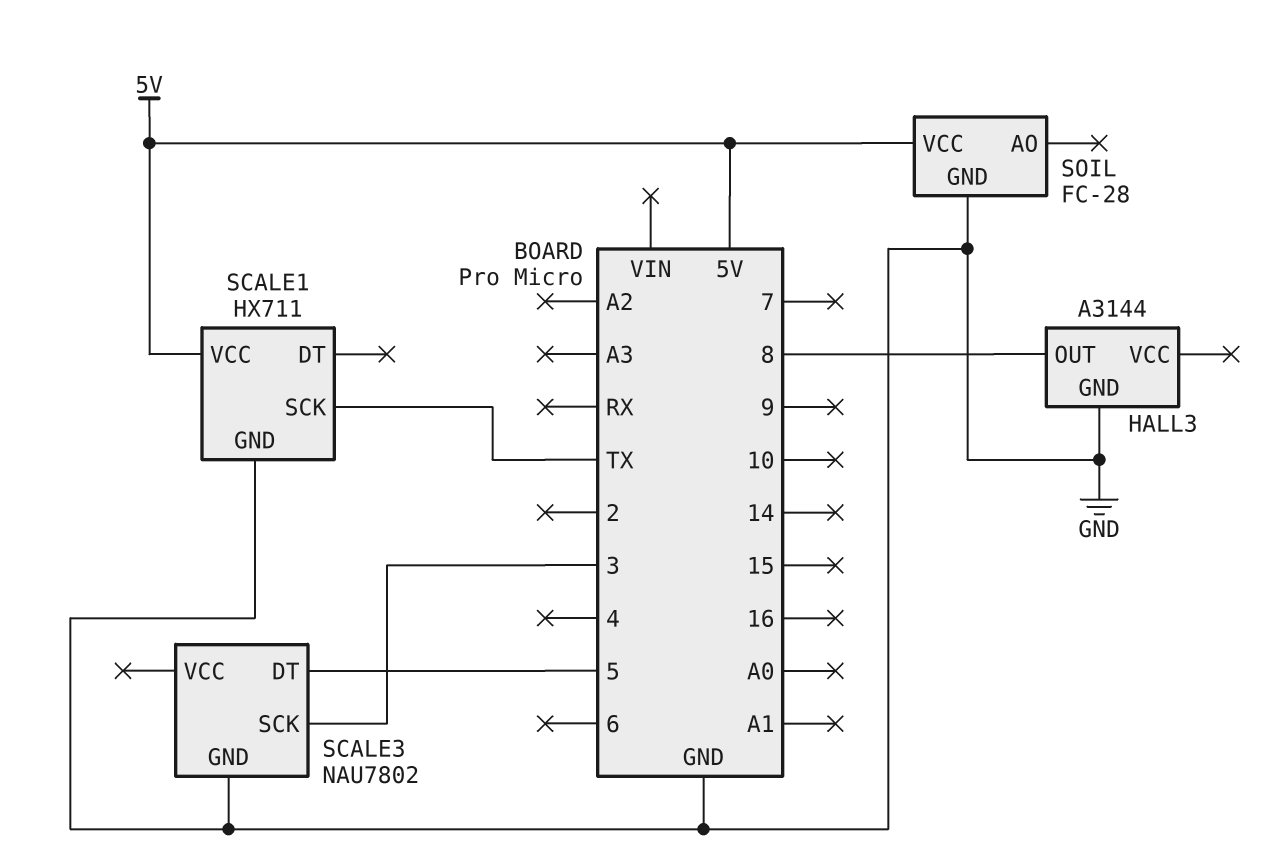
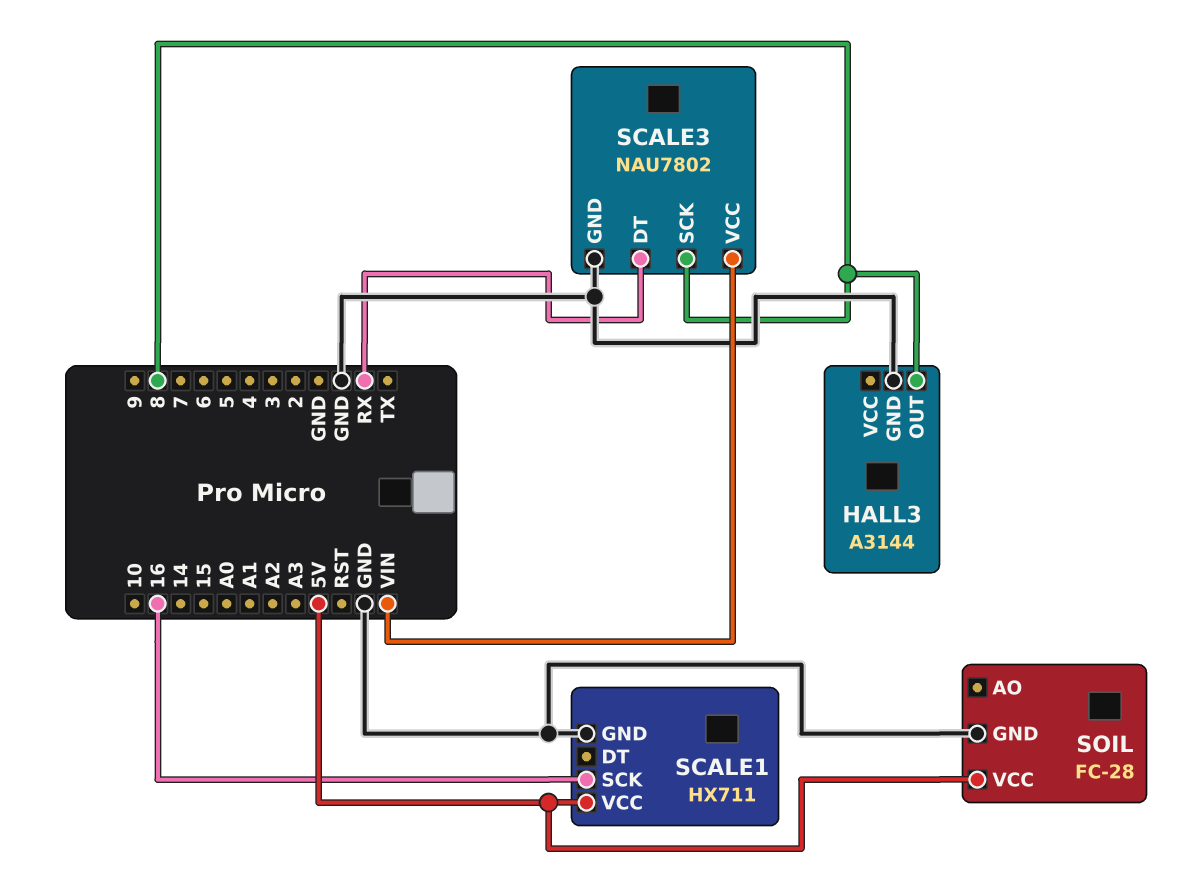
SCALE1 pin SCK: TX -> 16
SCALE3 pin DT: 5 -> RX
SCALE3 pin SCK: 3 -> 8
SCALE3 pin VCC: none -> VIN

